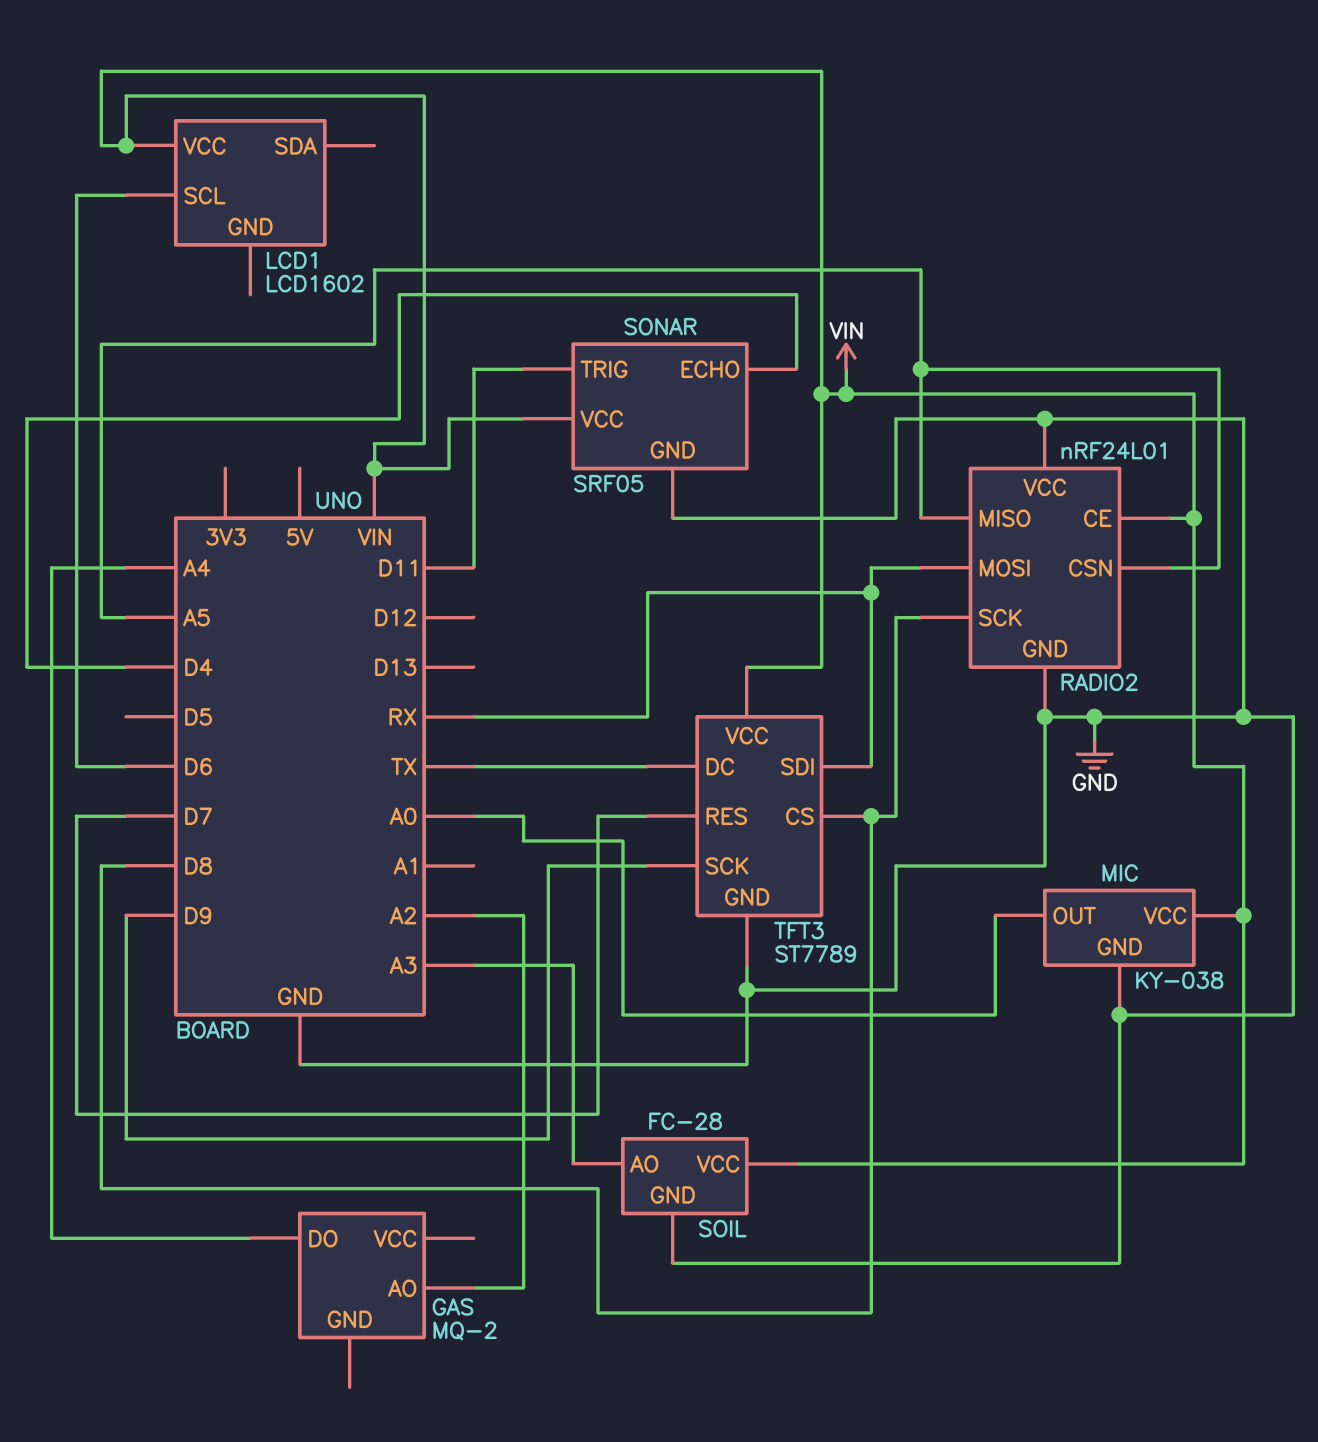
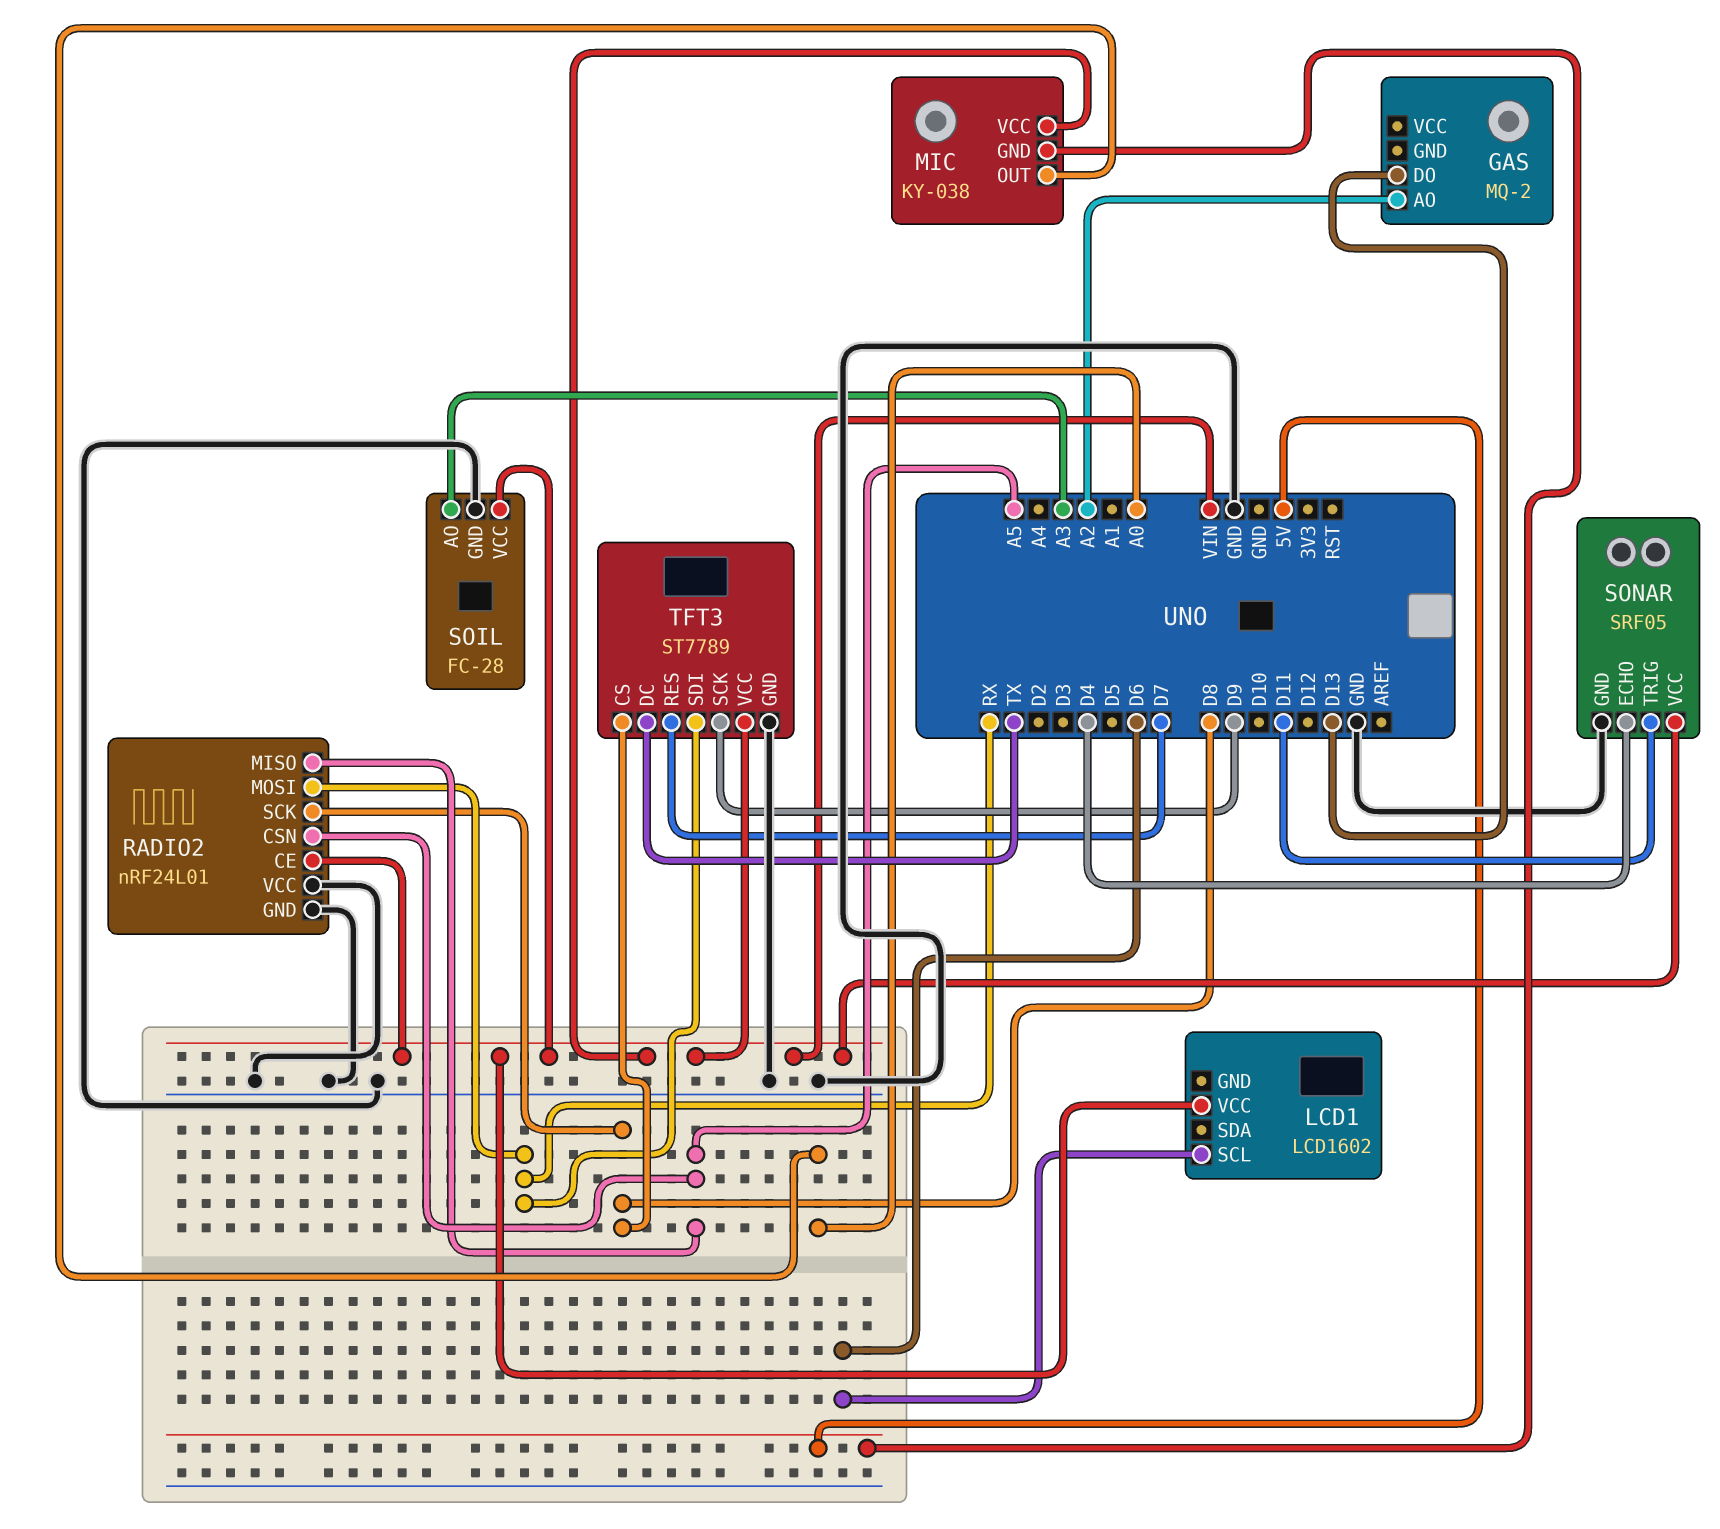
GAS pin DO: A4 -> D13
MIC pin GND: GND -> 5V

